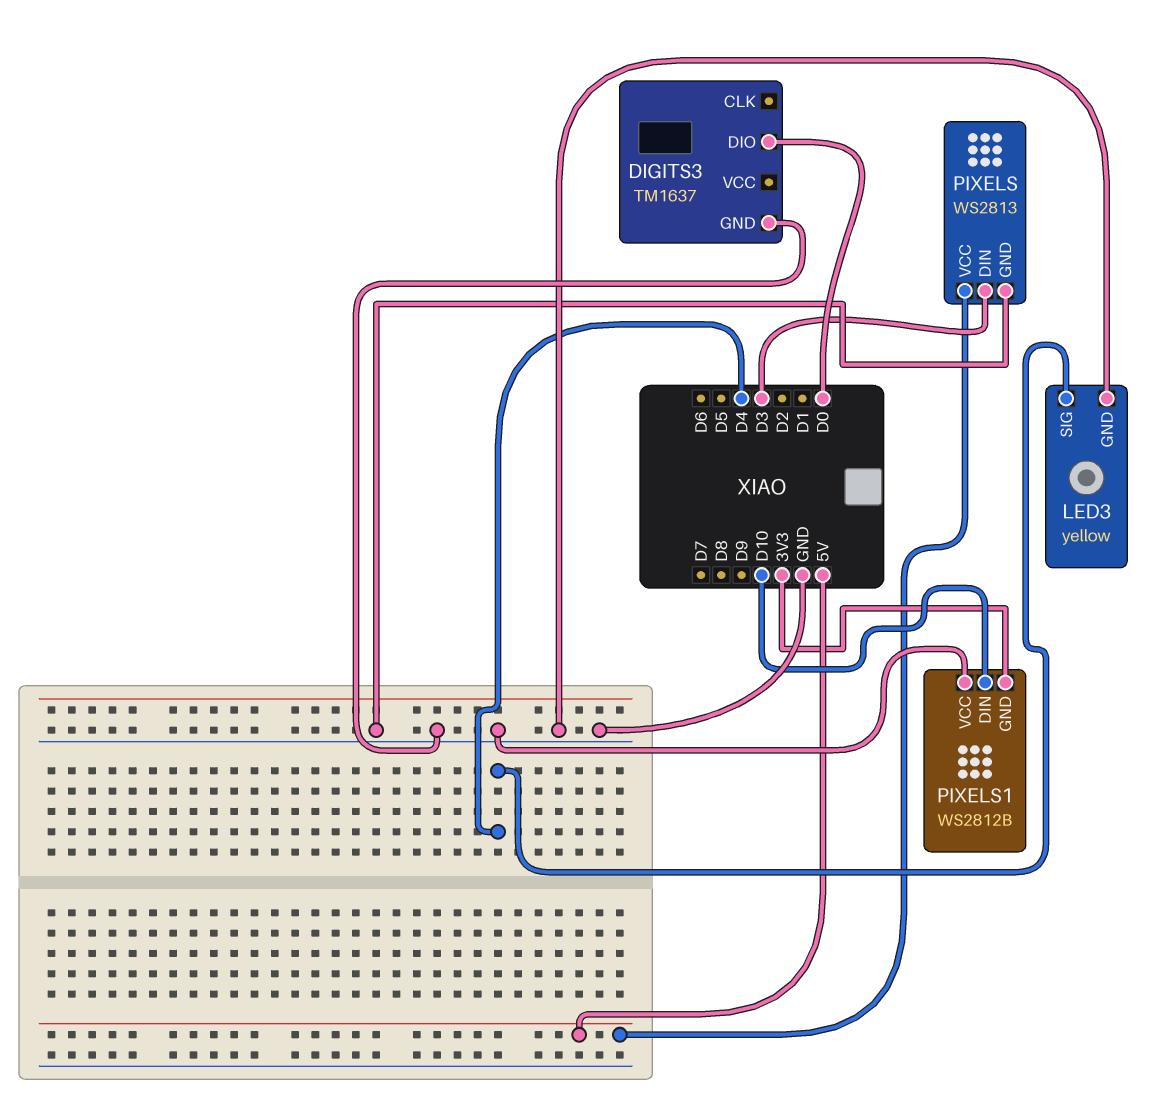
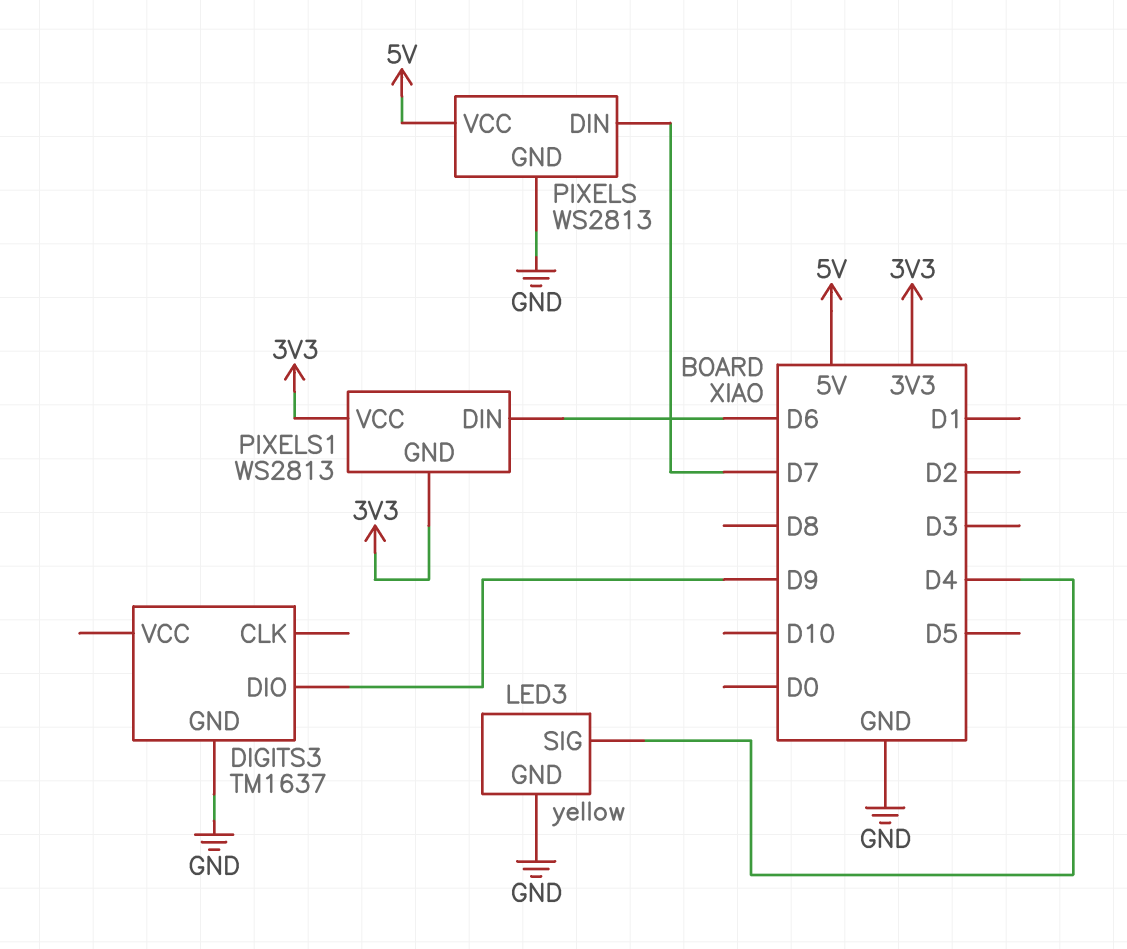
DIGITS3 pin DIO: D0 -> D9
PIXELS pin DIN: D3 -> D7
PIXELS1: WS2812B -> WS2813
PIXELS1 pin DIN: D10 -> D6
PIXELS1 pin VCC: GND -> 3V3

